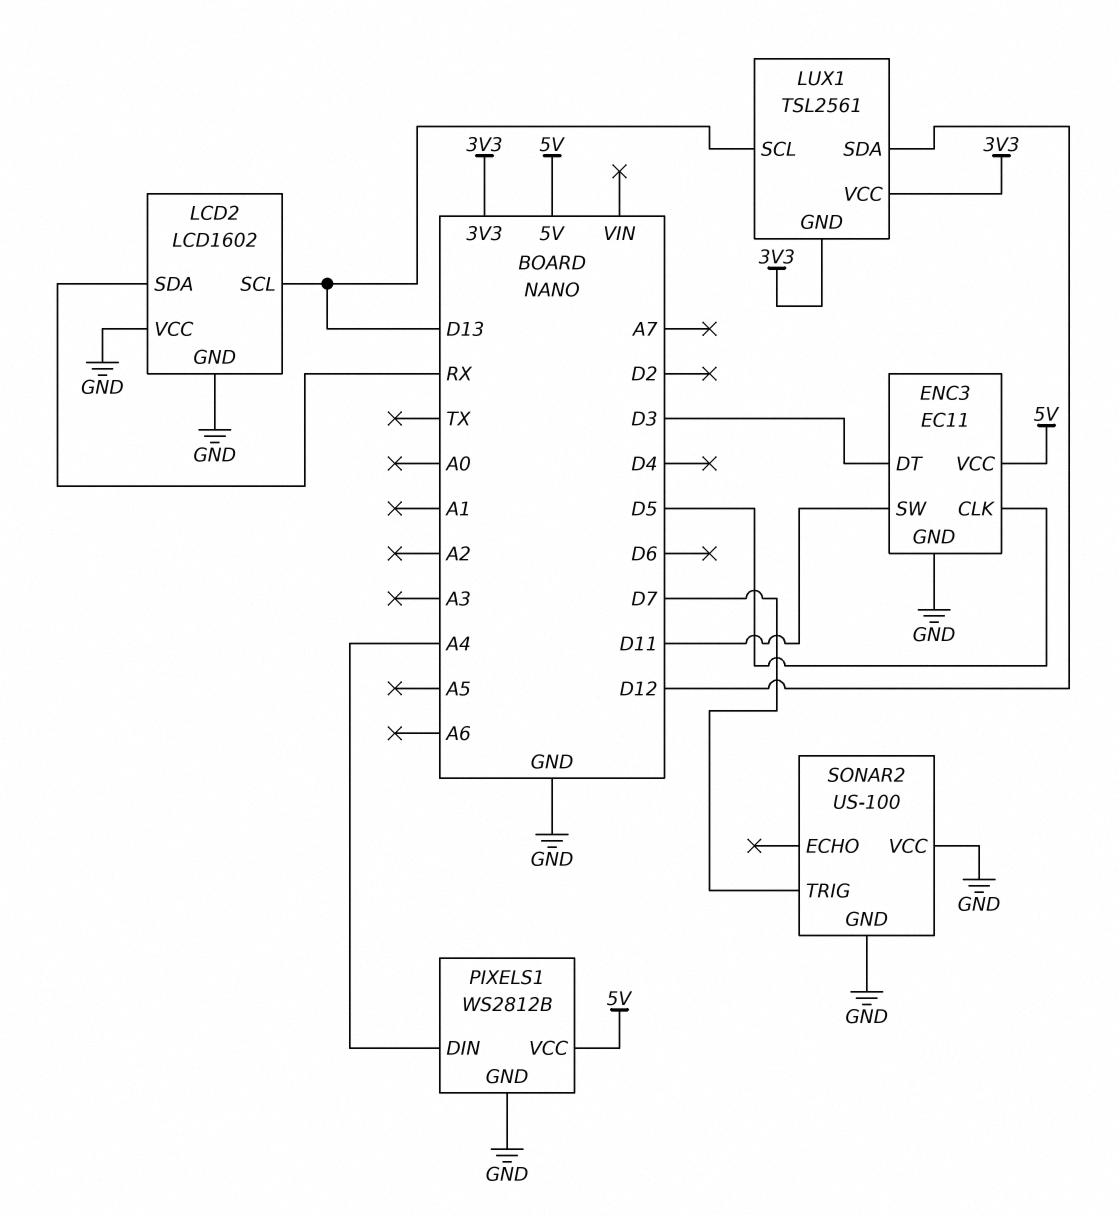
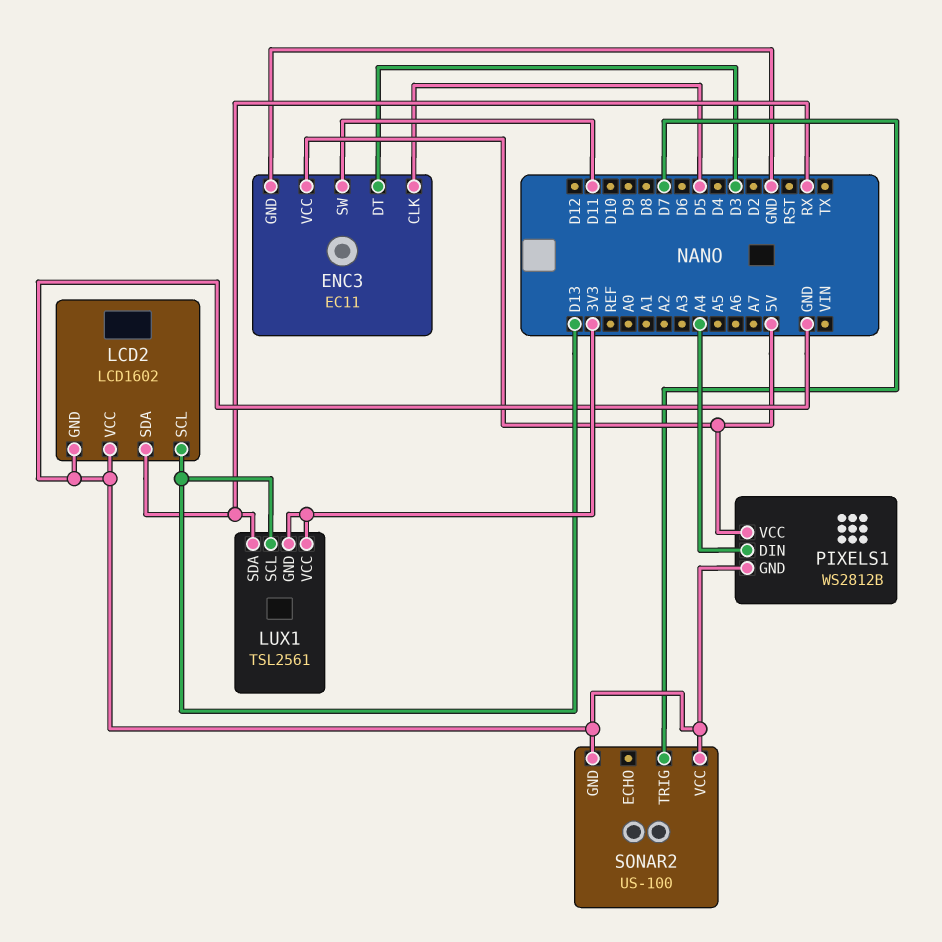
LUX1 pin SDA: D12 -> RX

